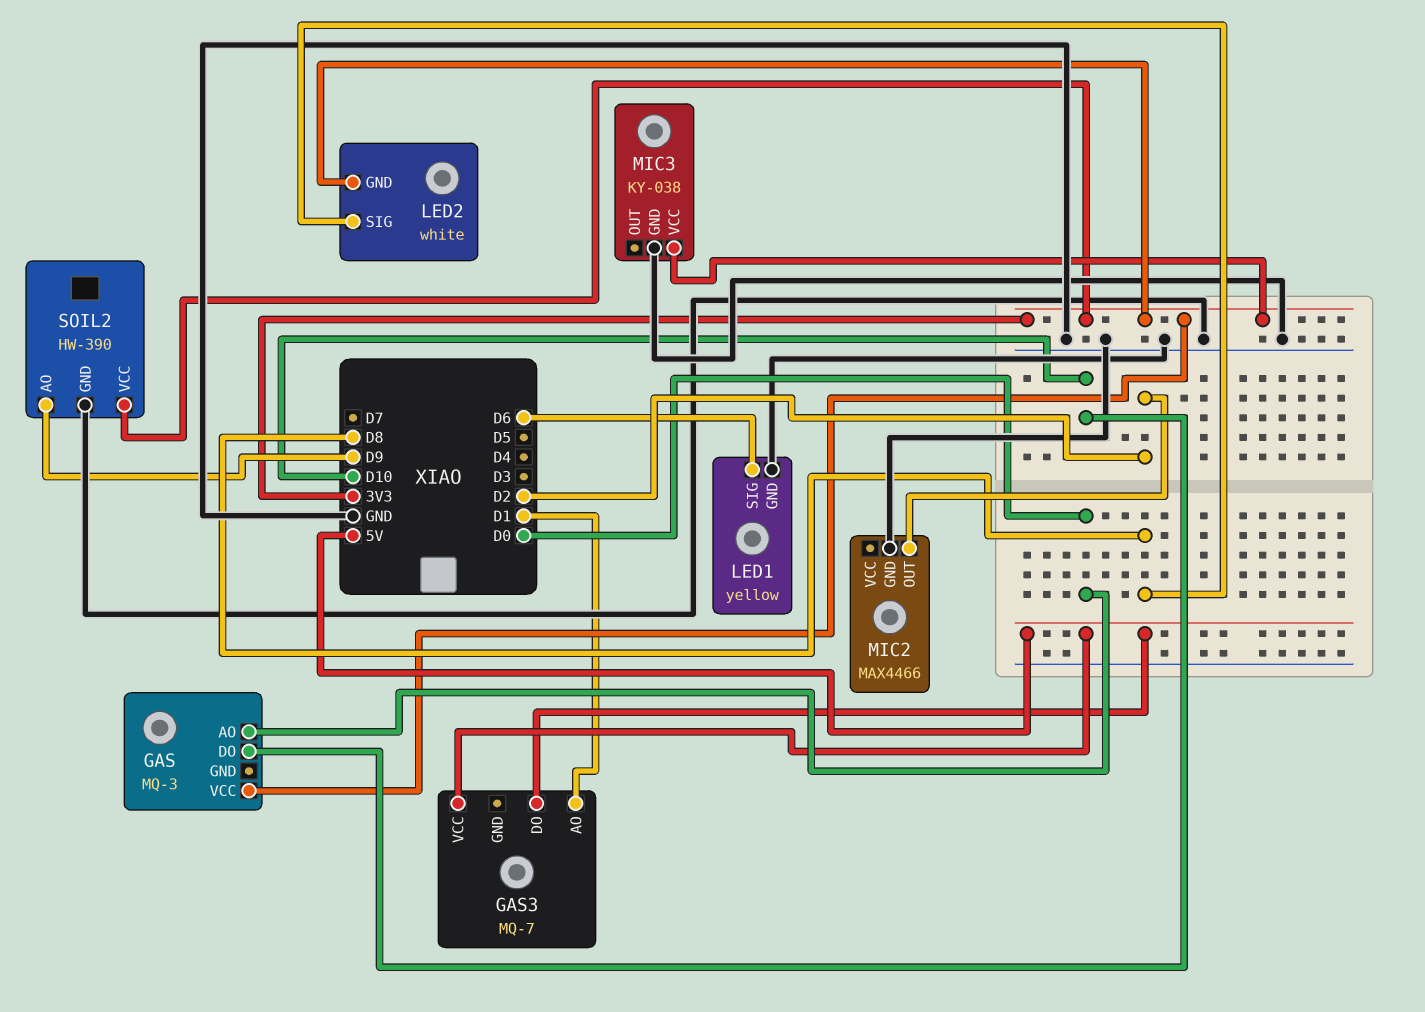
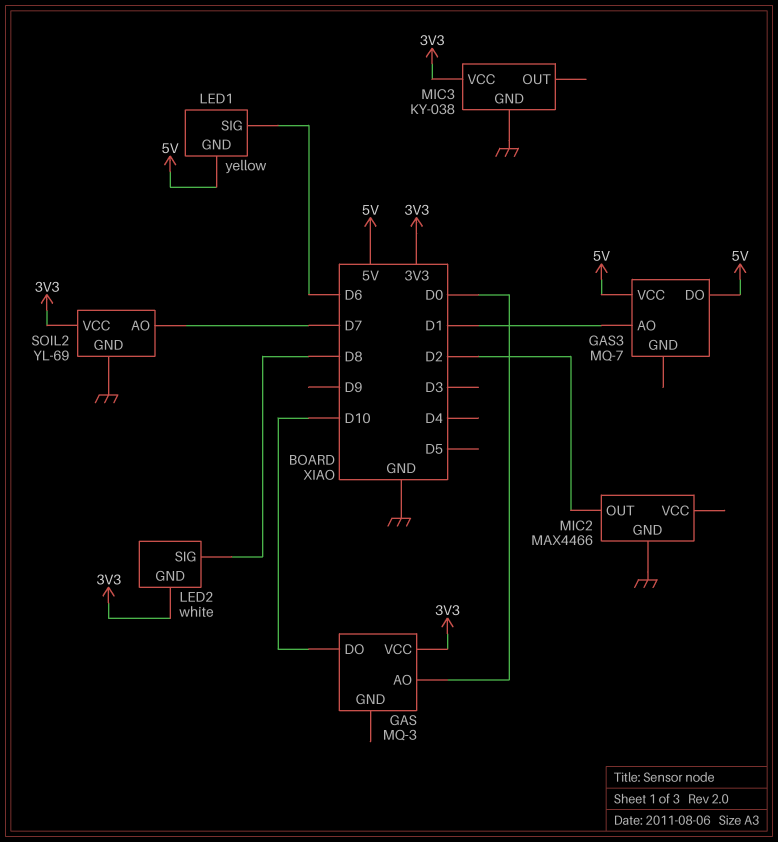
LED1 pin GND: GND -> 5V
SOIL2: HW-390 -> YL-69
SOIL2 pin AO: D9 -> D7

